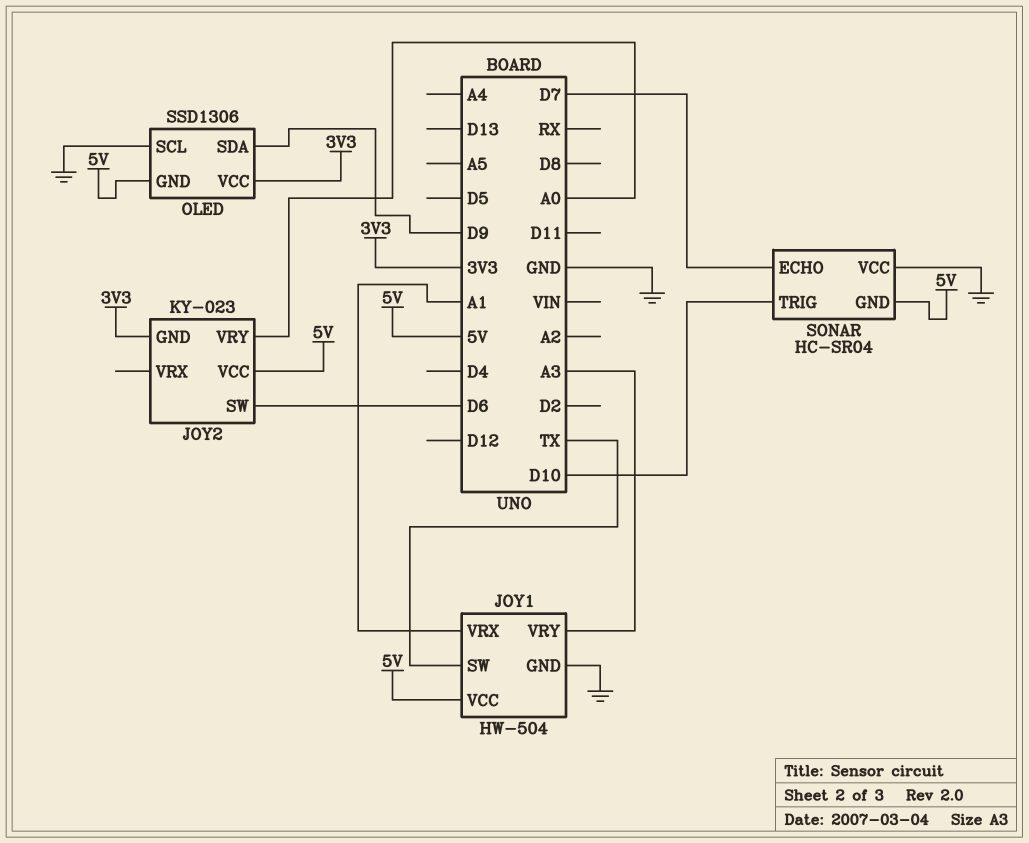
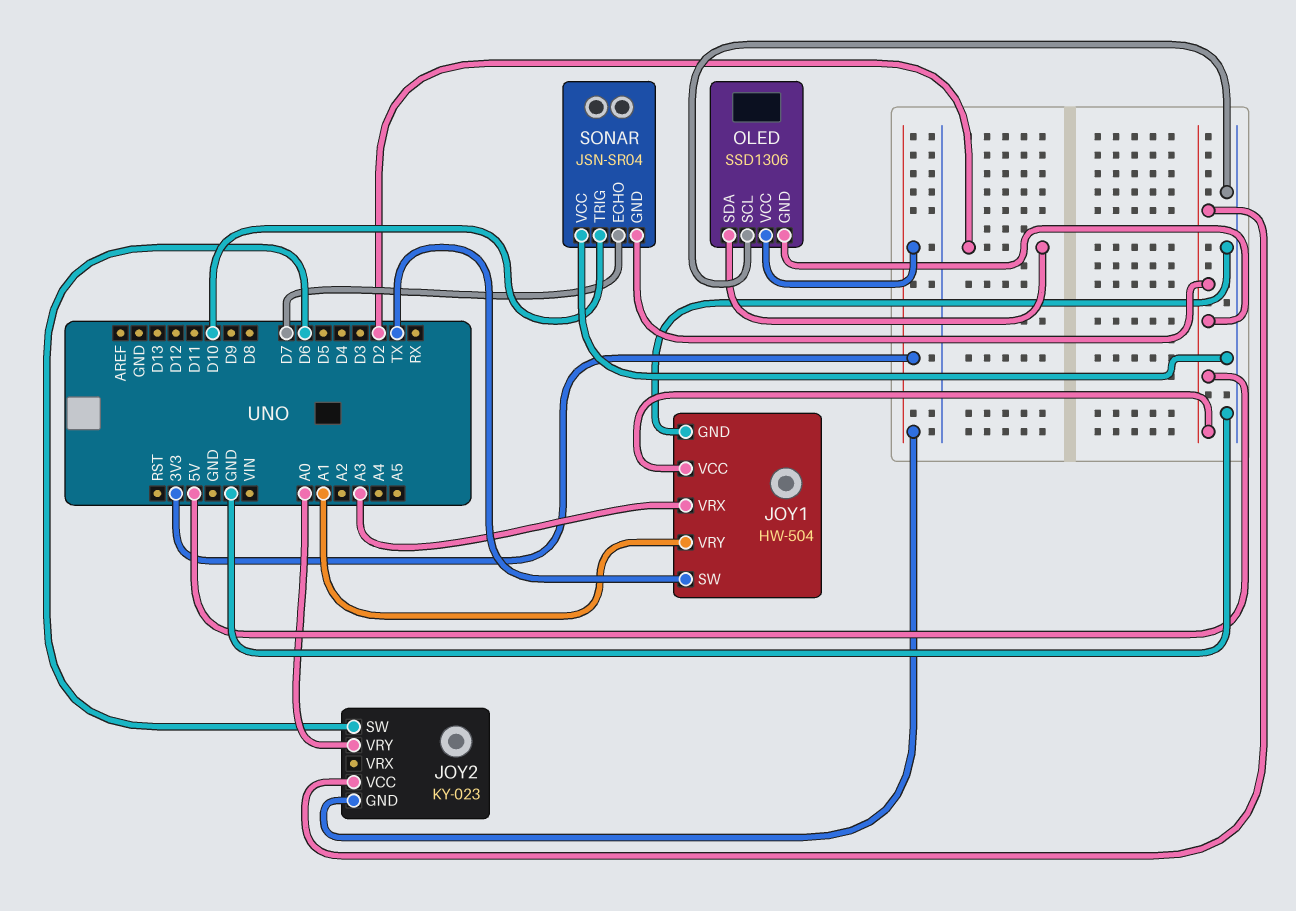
JOY1 pin VRX: A1 -> A3
JOY1 pin VRY: A3 -> A1
OLED pin SDA: D9 -> D2
SONAR: HC-SR04 -> JSN-SR04

